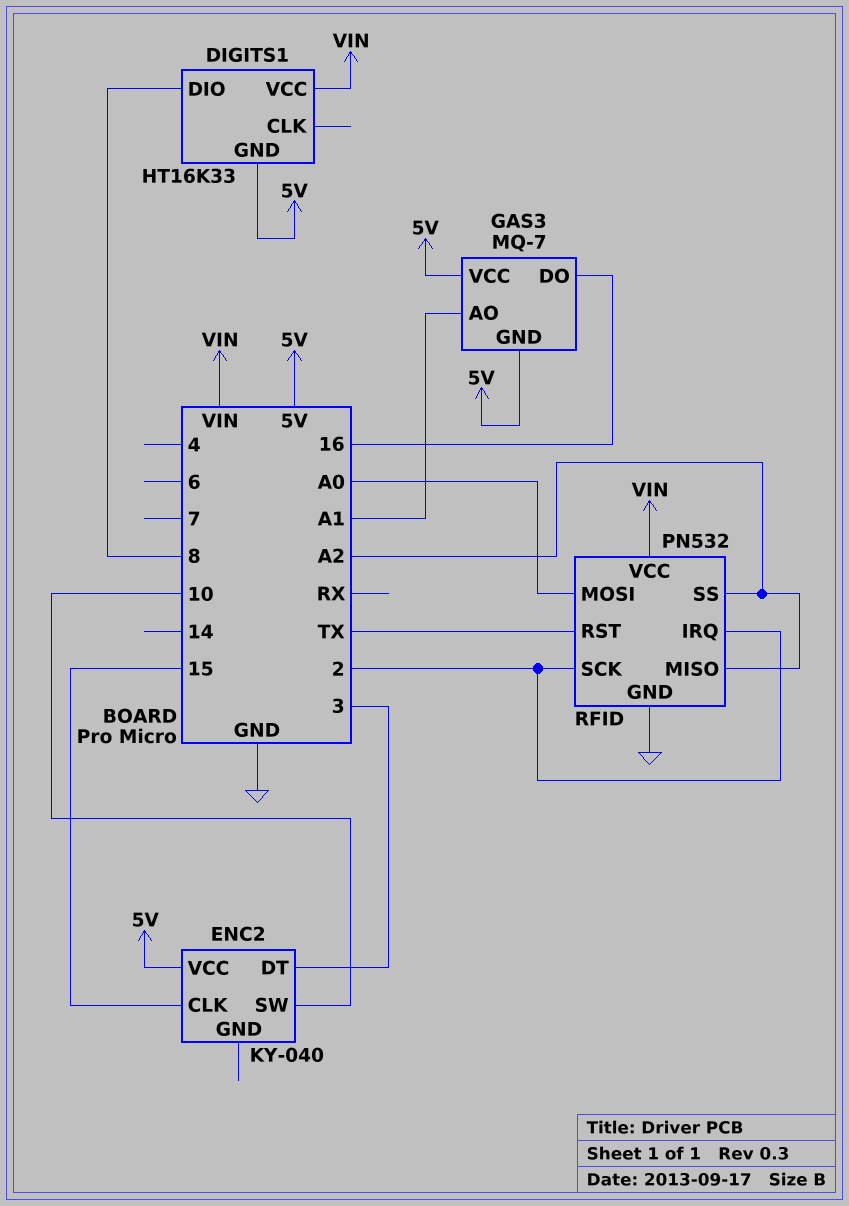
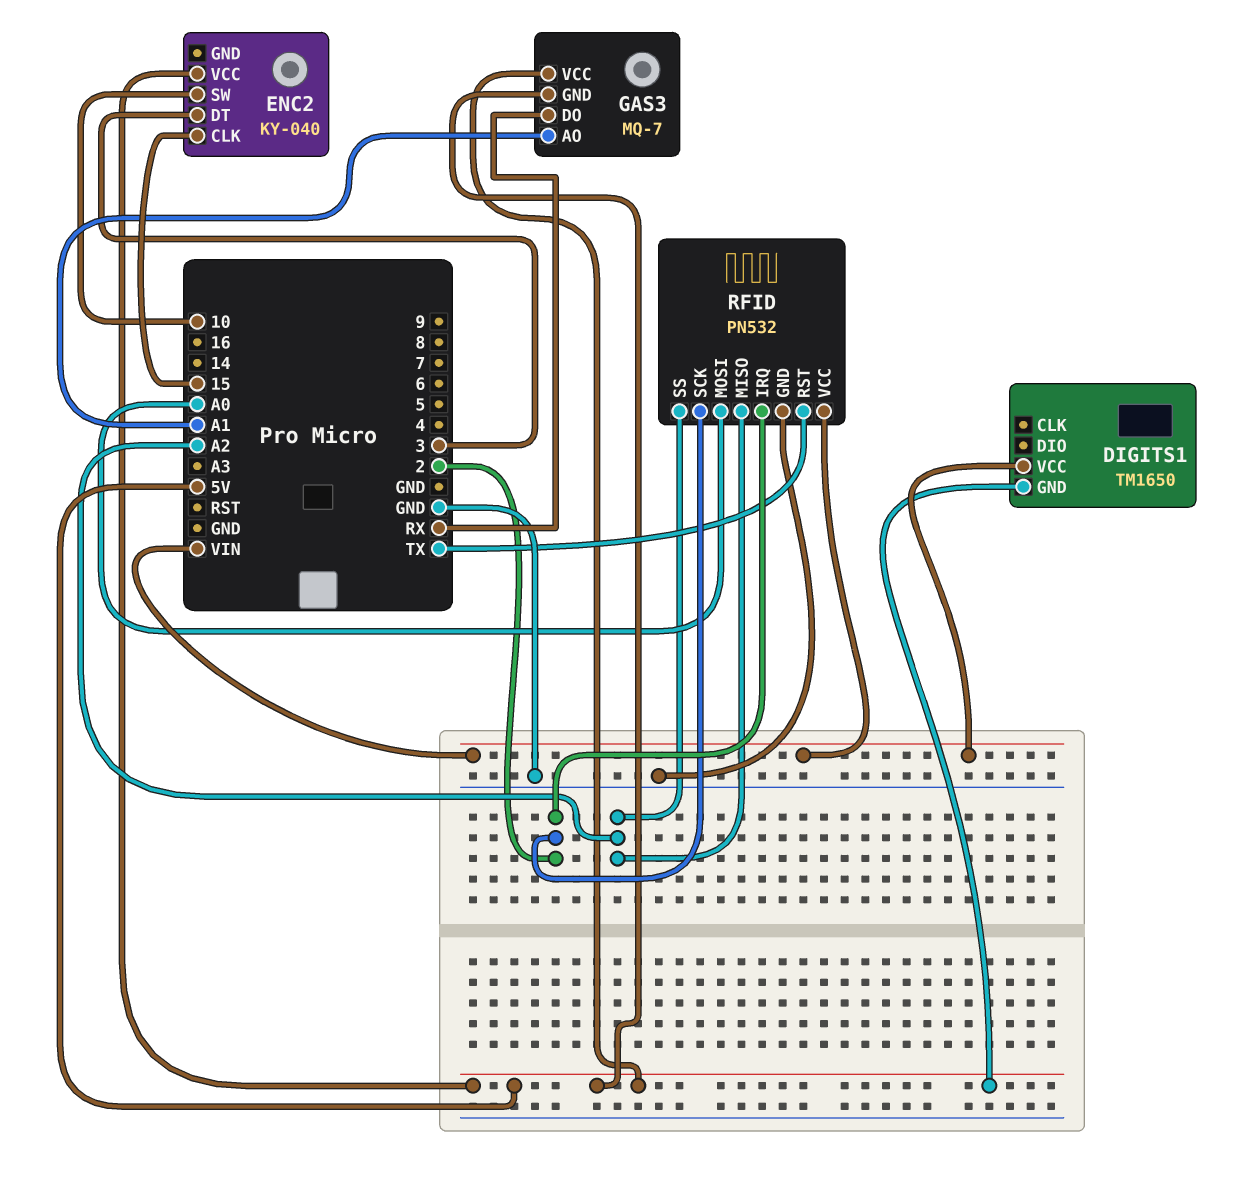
DIGITS1: HT16K33 -> TM1650
DIGITS1 pin DIO: 8 -> none
GAS3 pin DO: 16 -> RX

